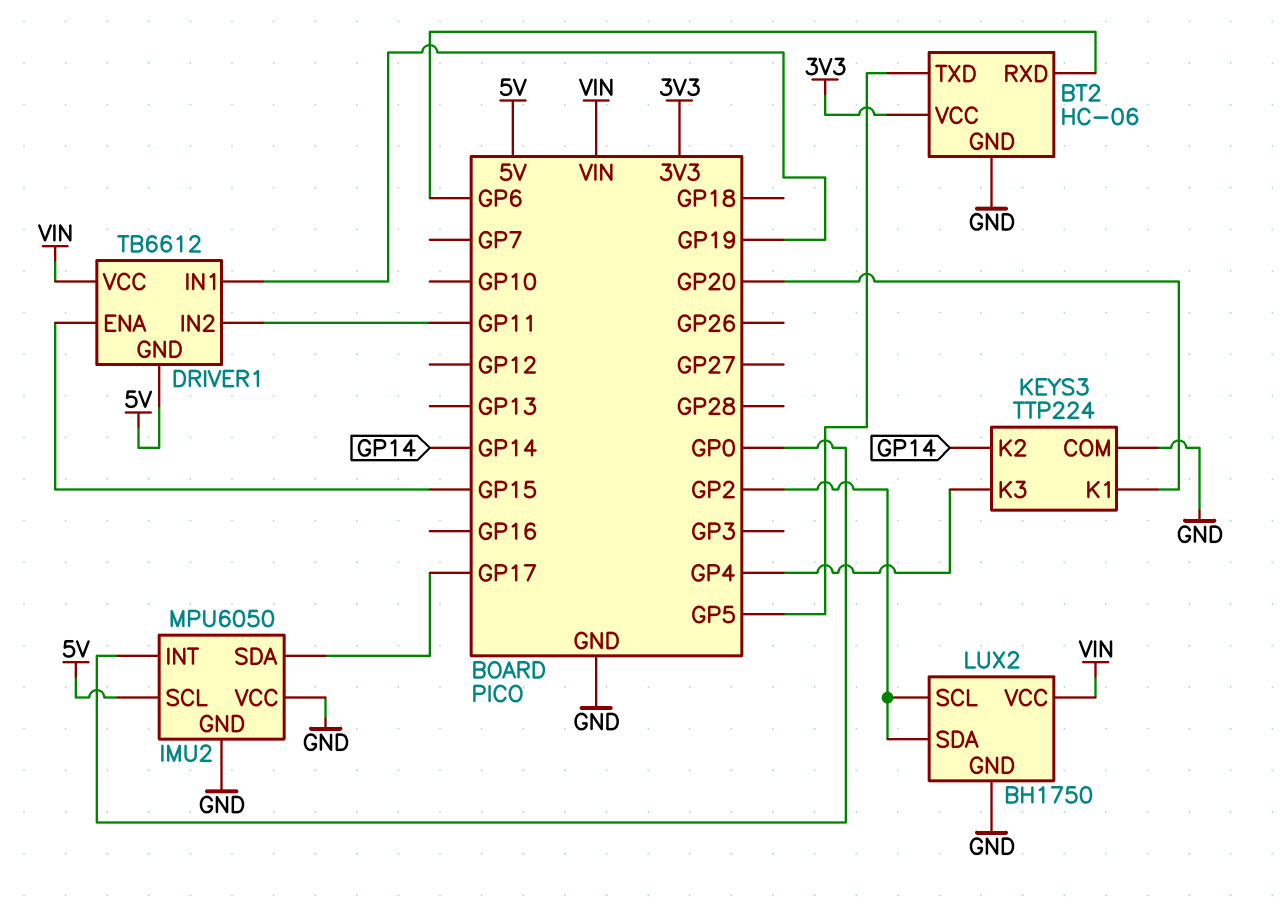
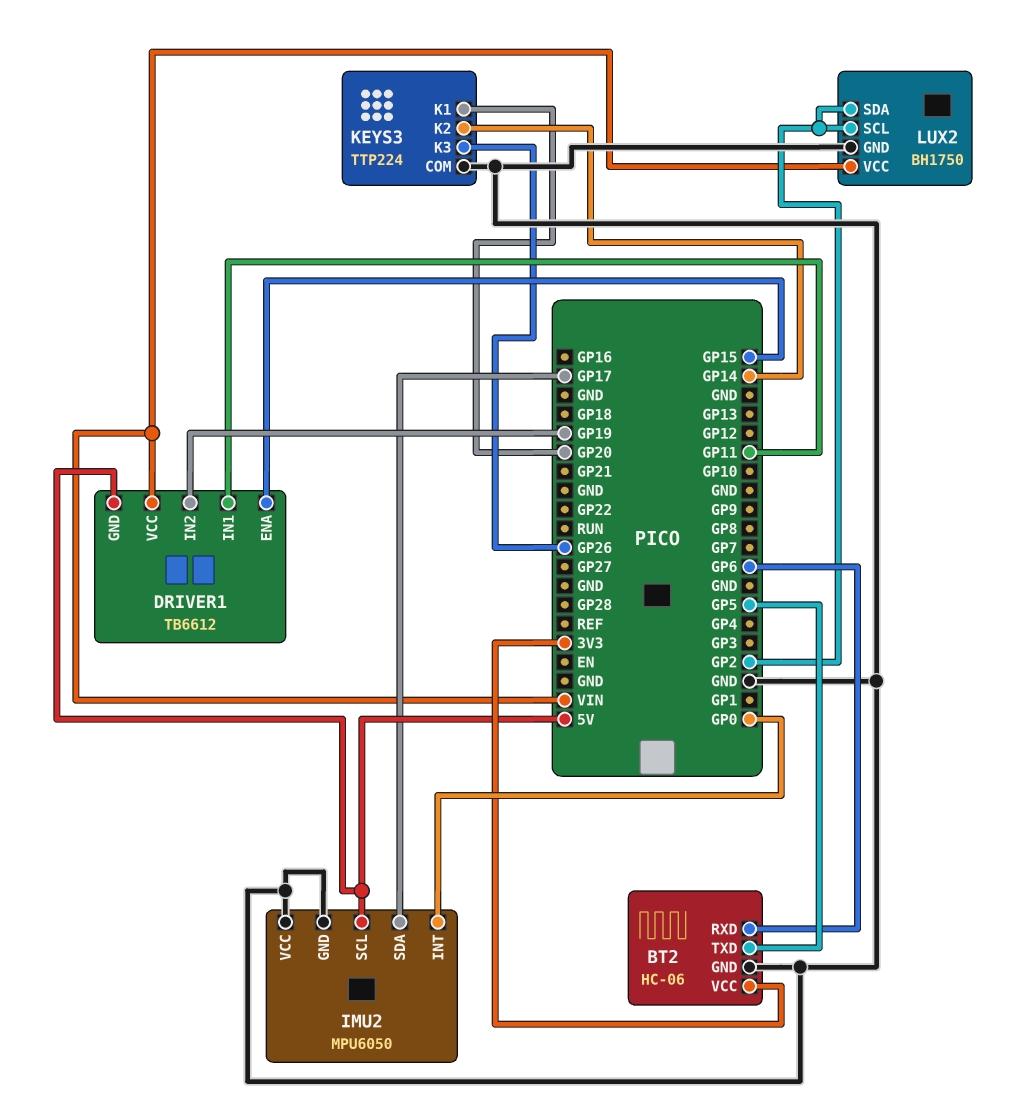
DRIVER1 pin IN1: GP19 -> GP11
DRIVER1 pin IN2: GP11 -> GP19
KEYS3 pin K3: GP4 -> GP26

